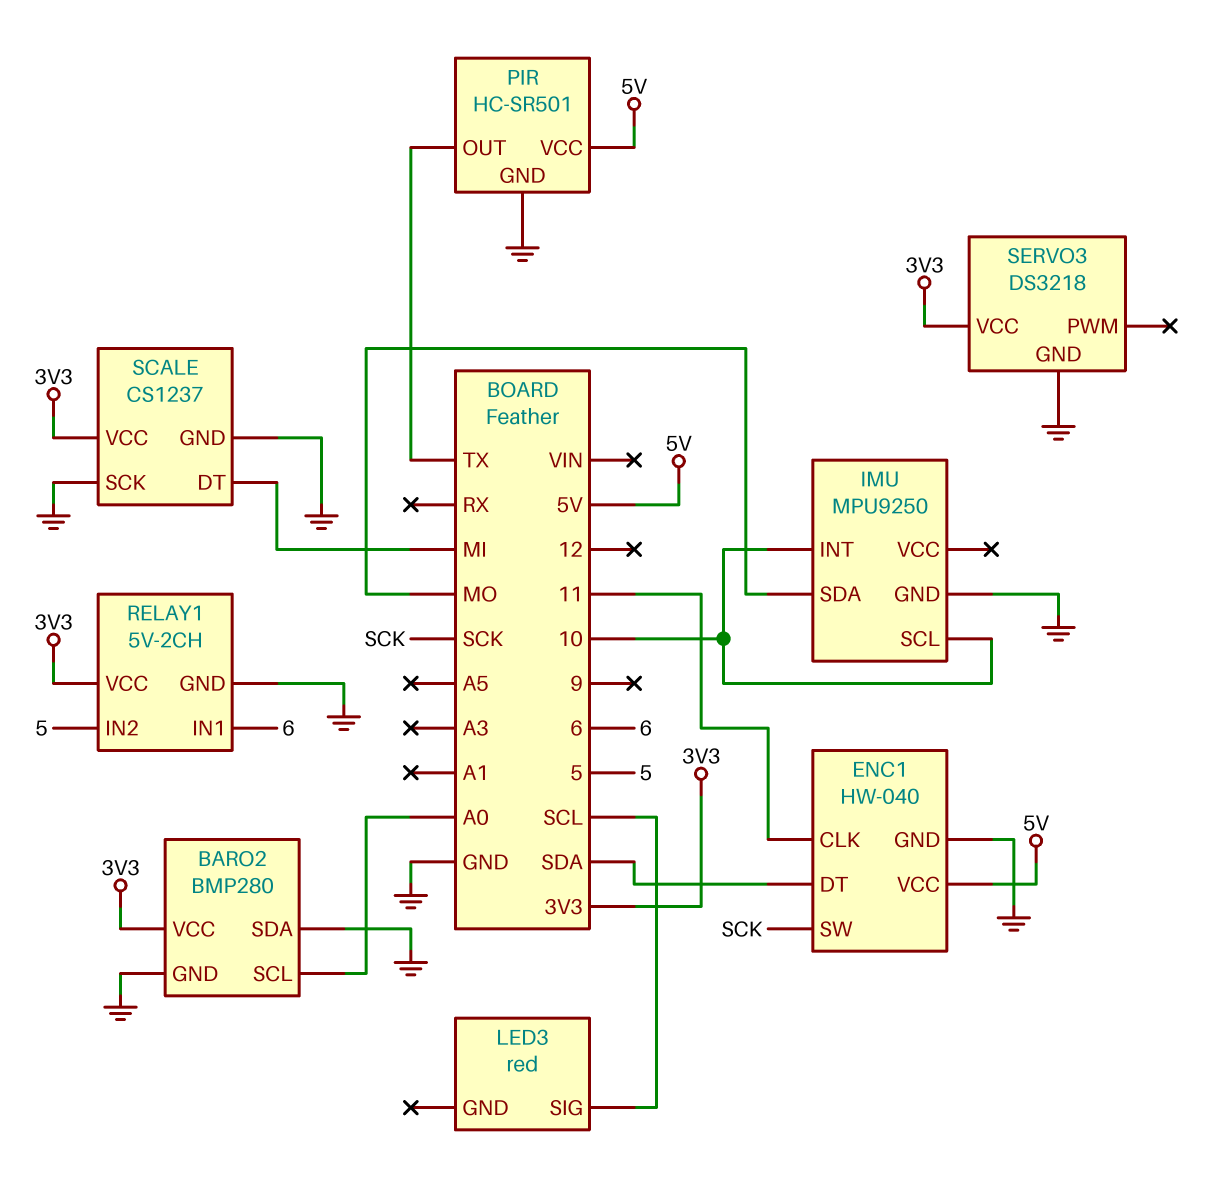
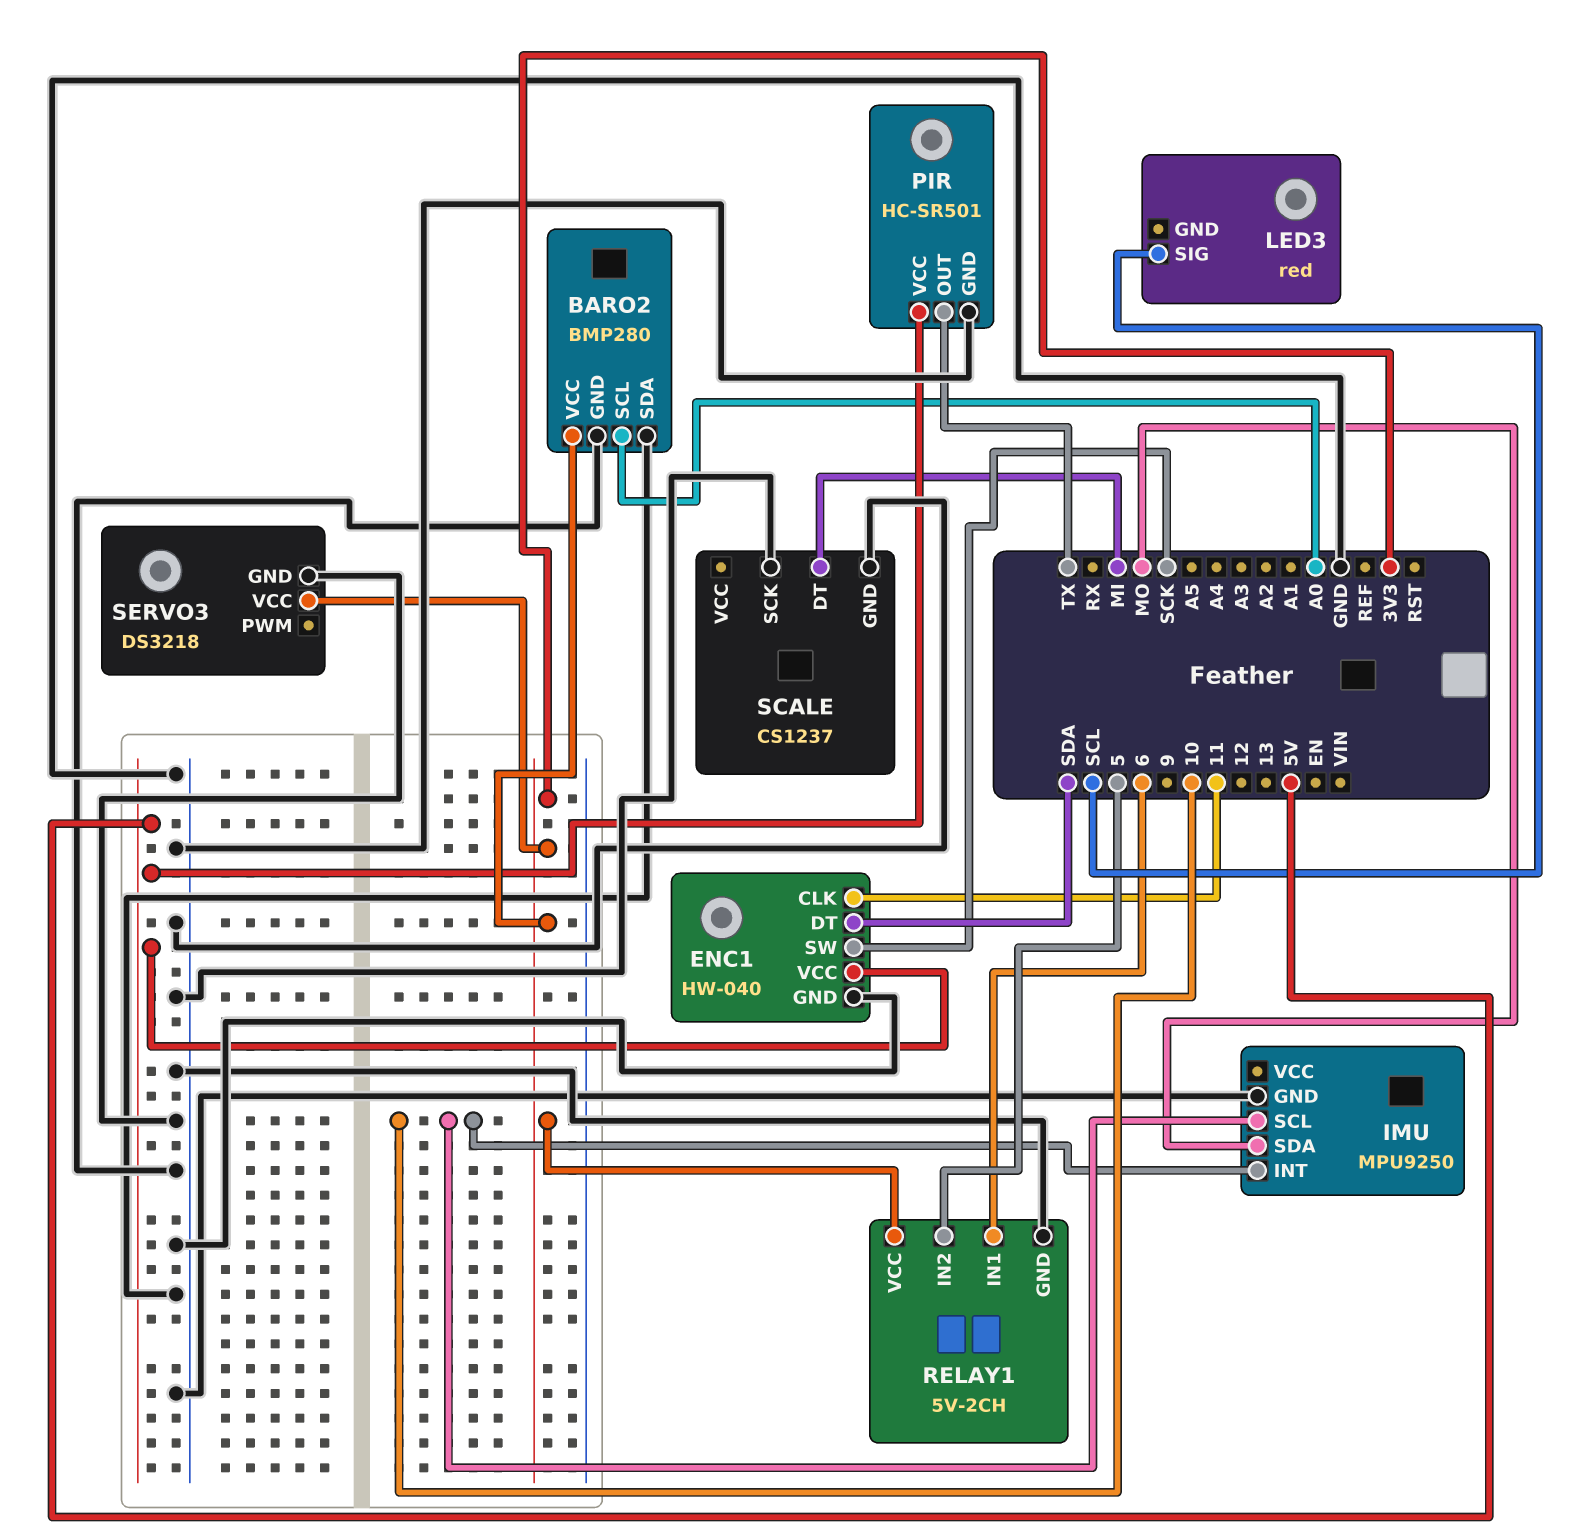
SCALE pin VCC: 3V3 -> none

